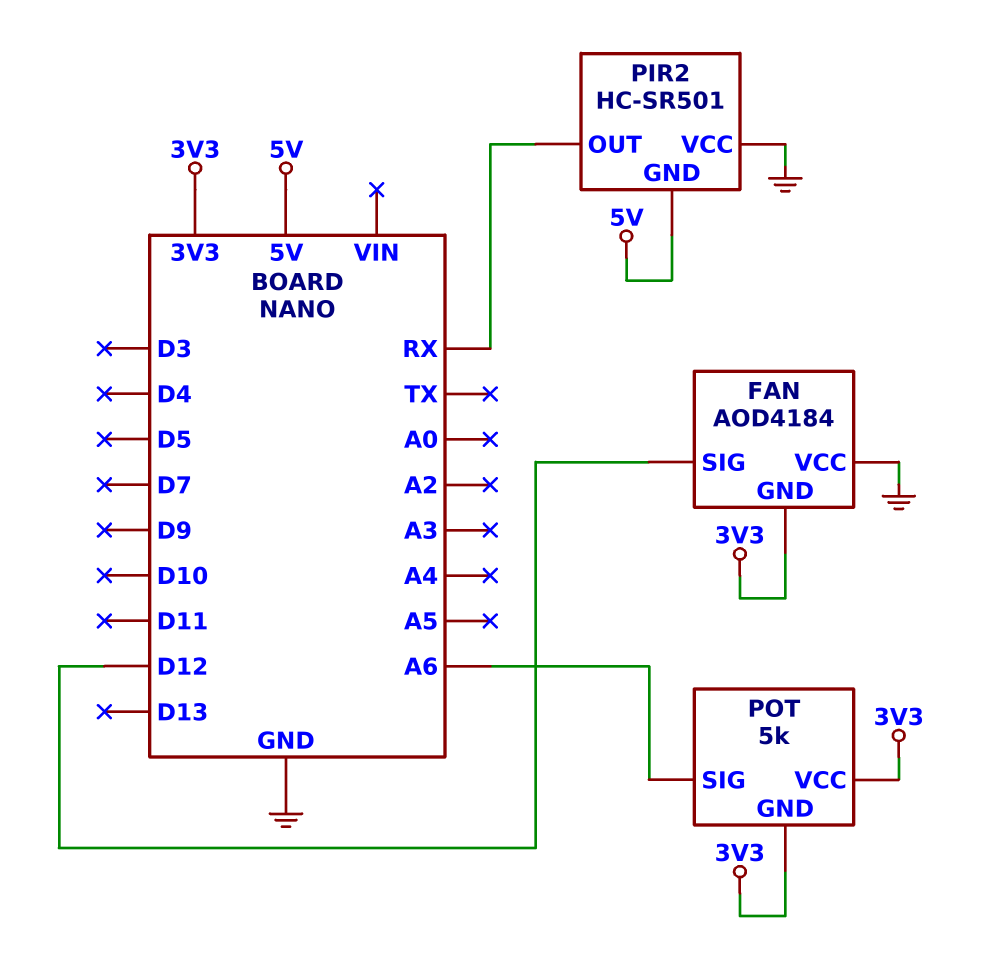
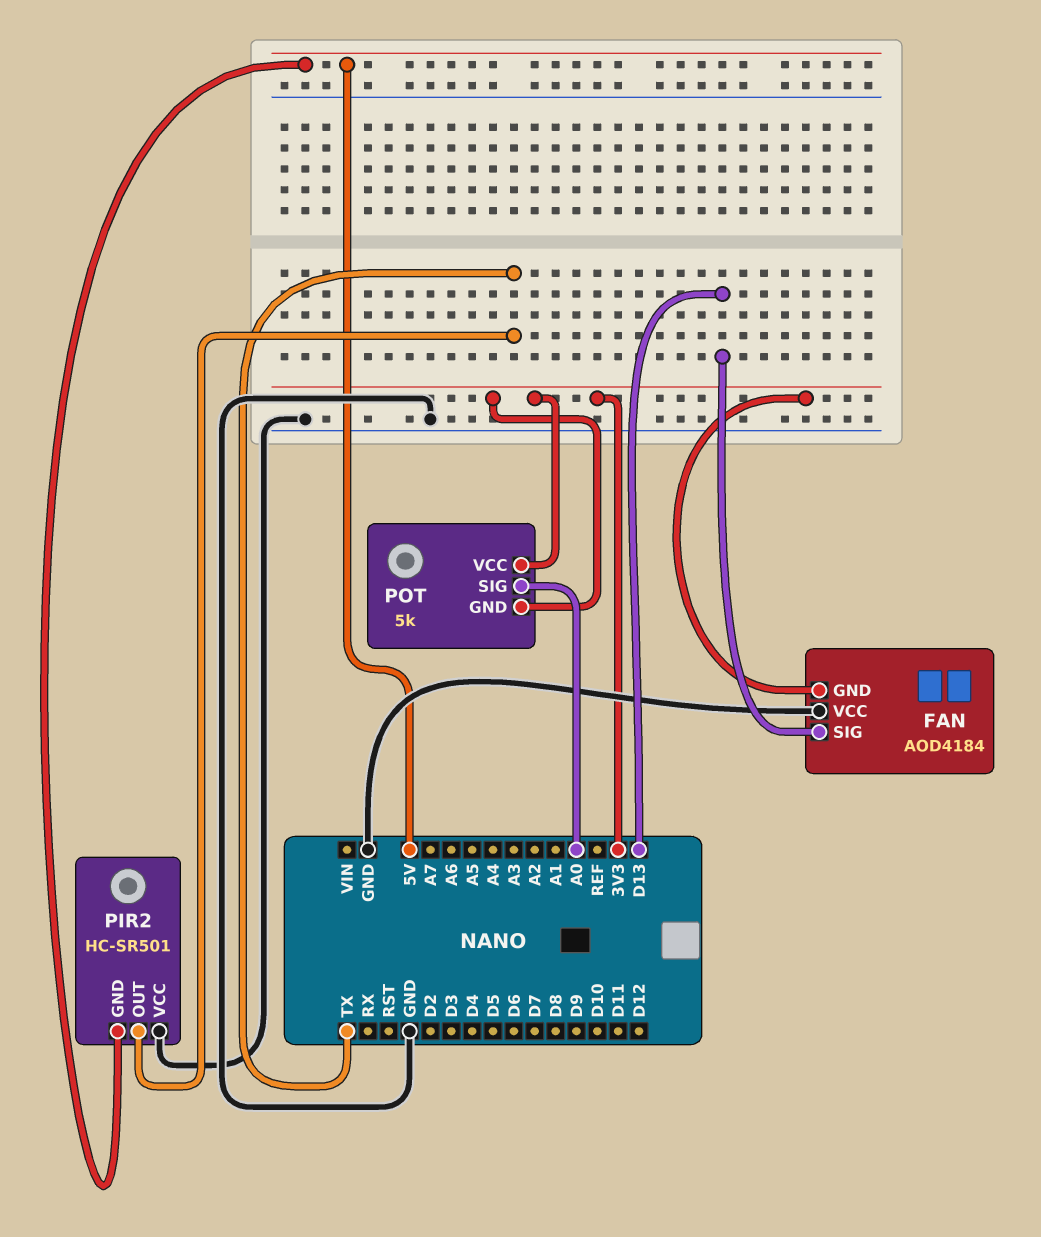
FAN pin SIG: D12 -> D13
PIR2 pin OUT: RX -> TX
POT pin SIG: A6 -> A0

